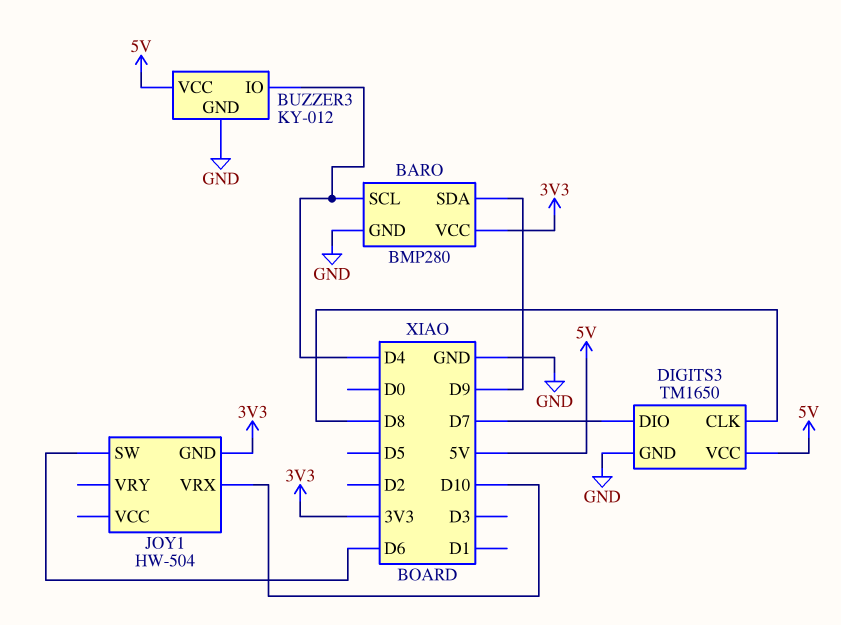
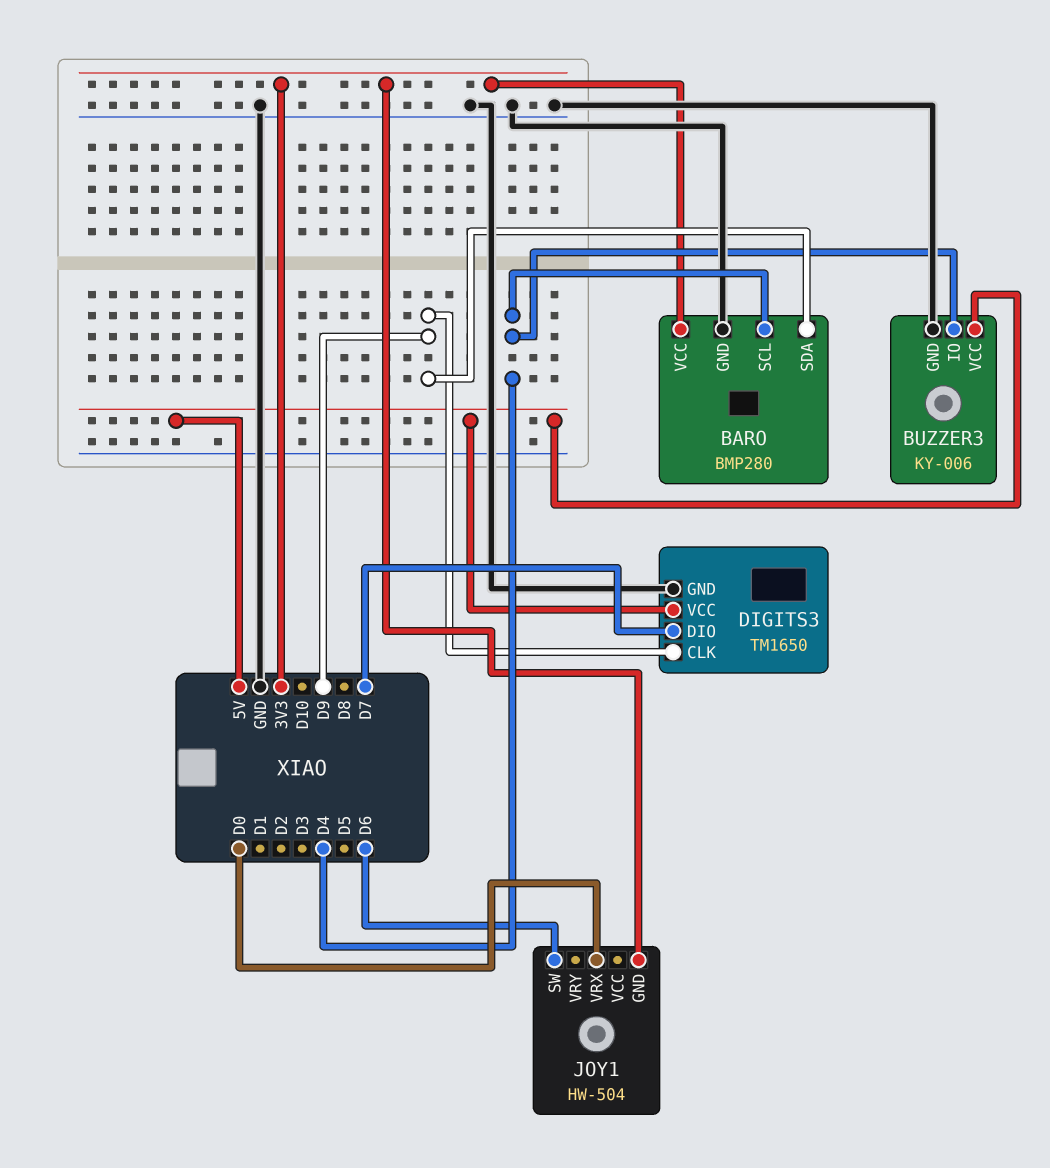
BUZZER3: KY-012 -> KY-006
DIGITS3 pin CLK: D8 -> D9
JOY1 pin VRX: D10 -> D0

